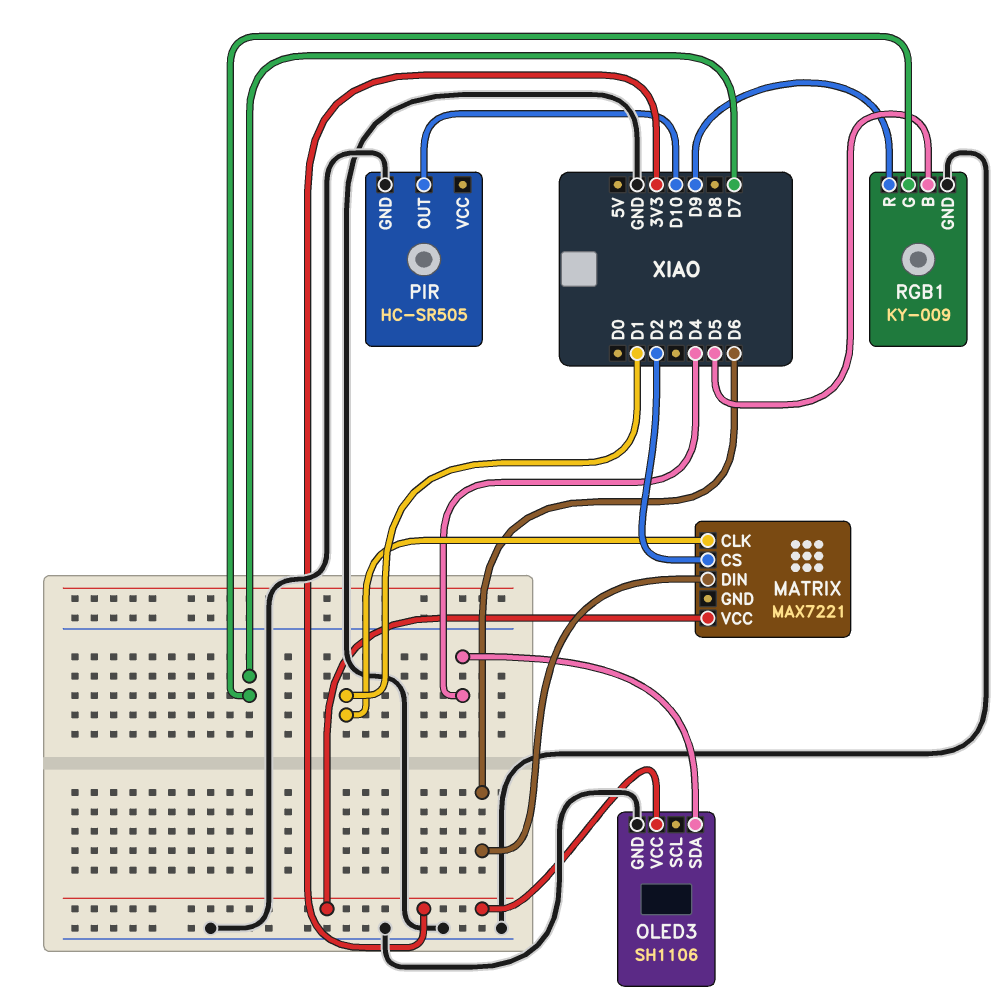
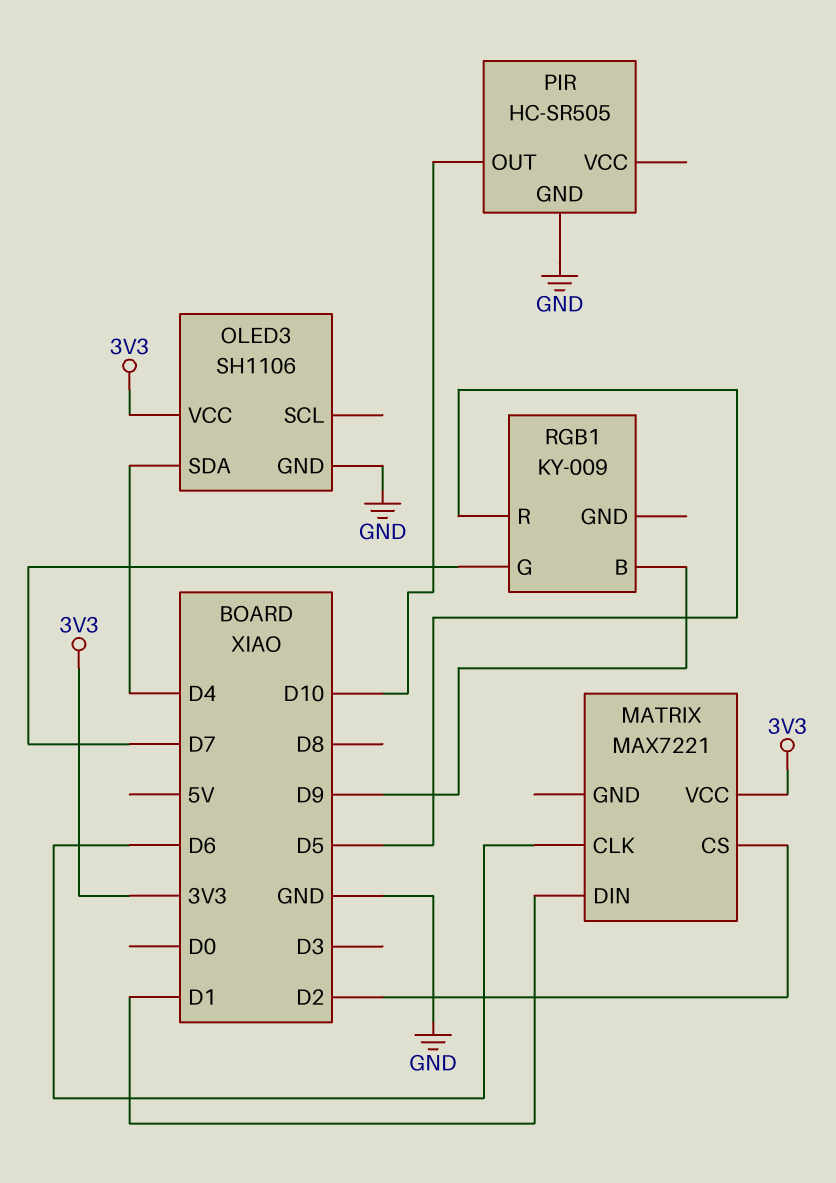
MATRIX pin CLK: D1 -> D6
MATRIX pin DIN: D6 -> D1
RGB1 pin B: D5 -> D9
RGB1 pin GND: GND -> none
RGB1 pin R: D9 -> D5

